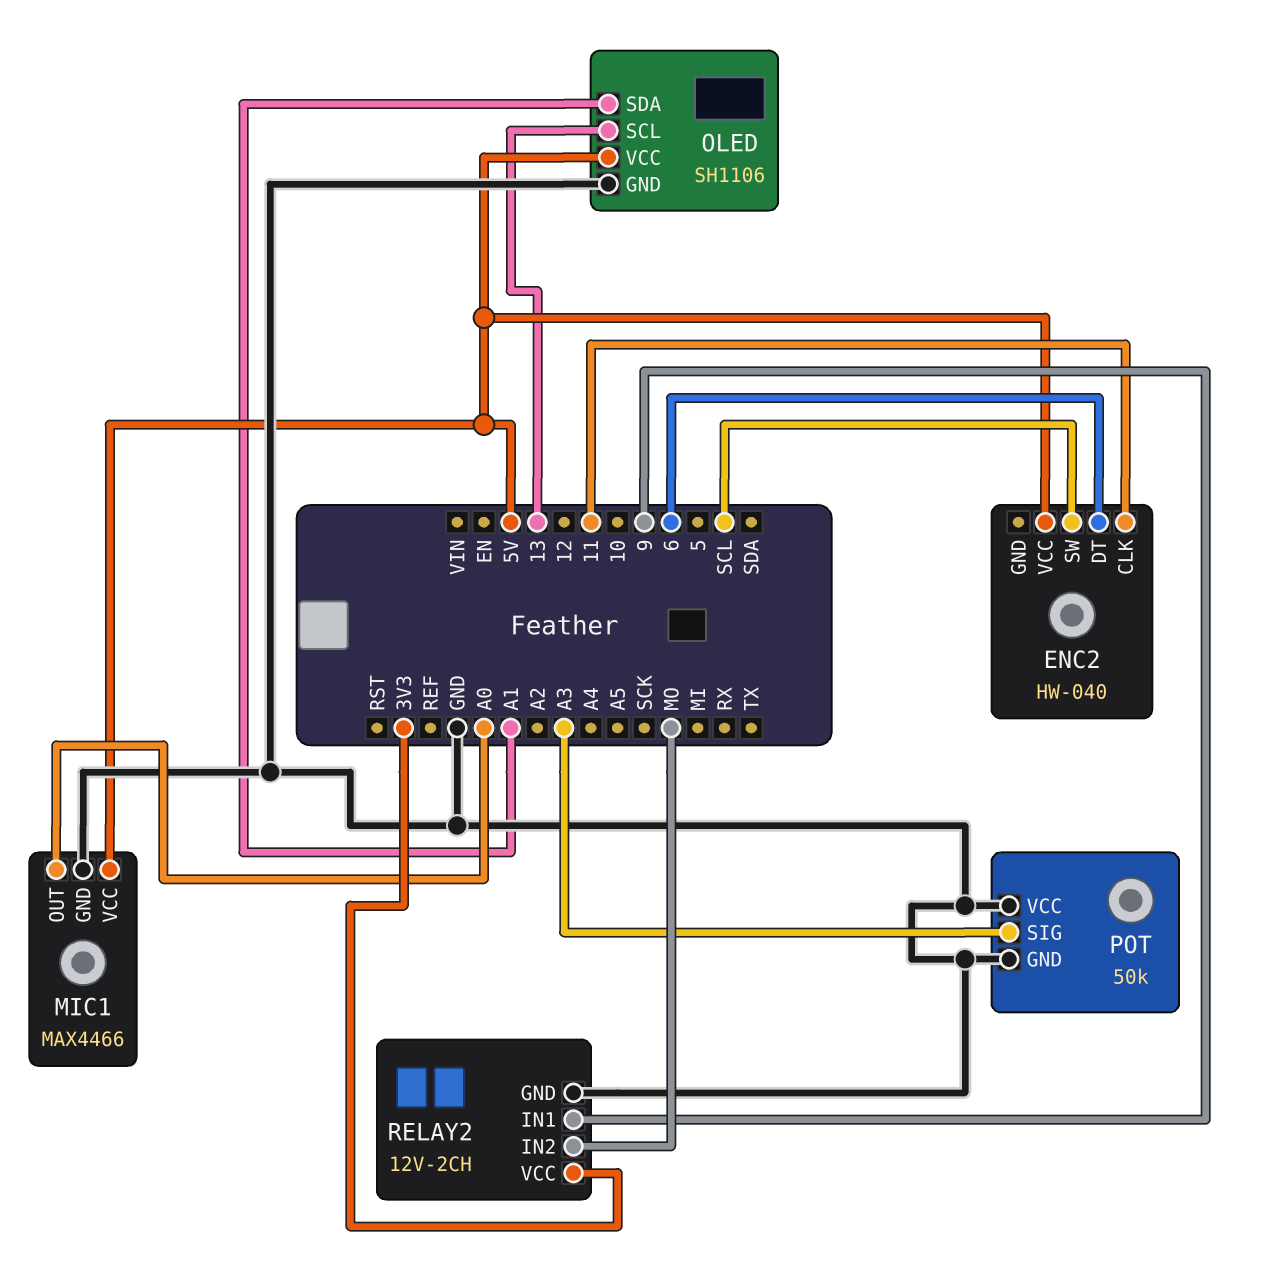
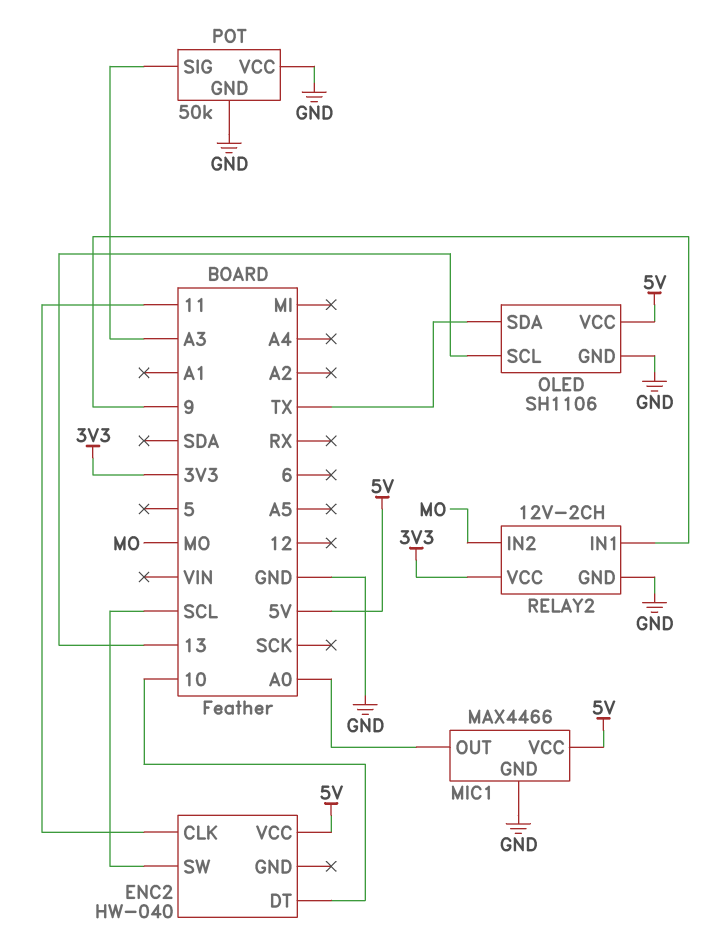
ENC2 pin DT: 6 -> 10
OLED pin SDA: A1 -> TX

